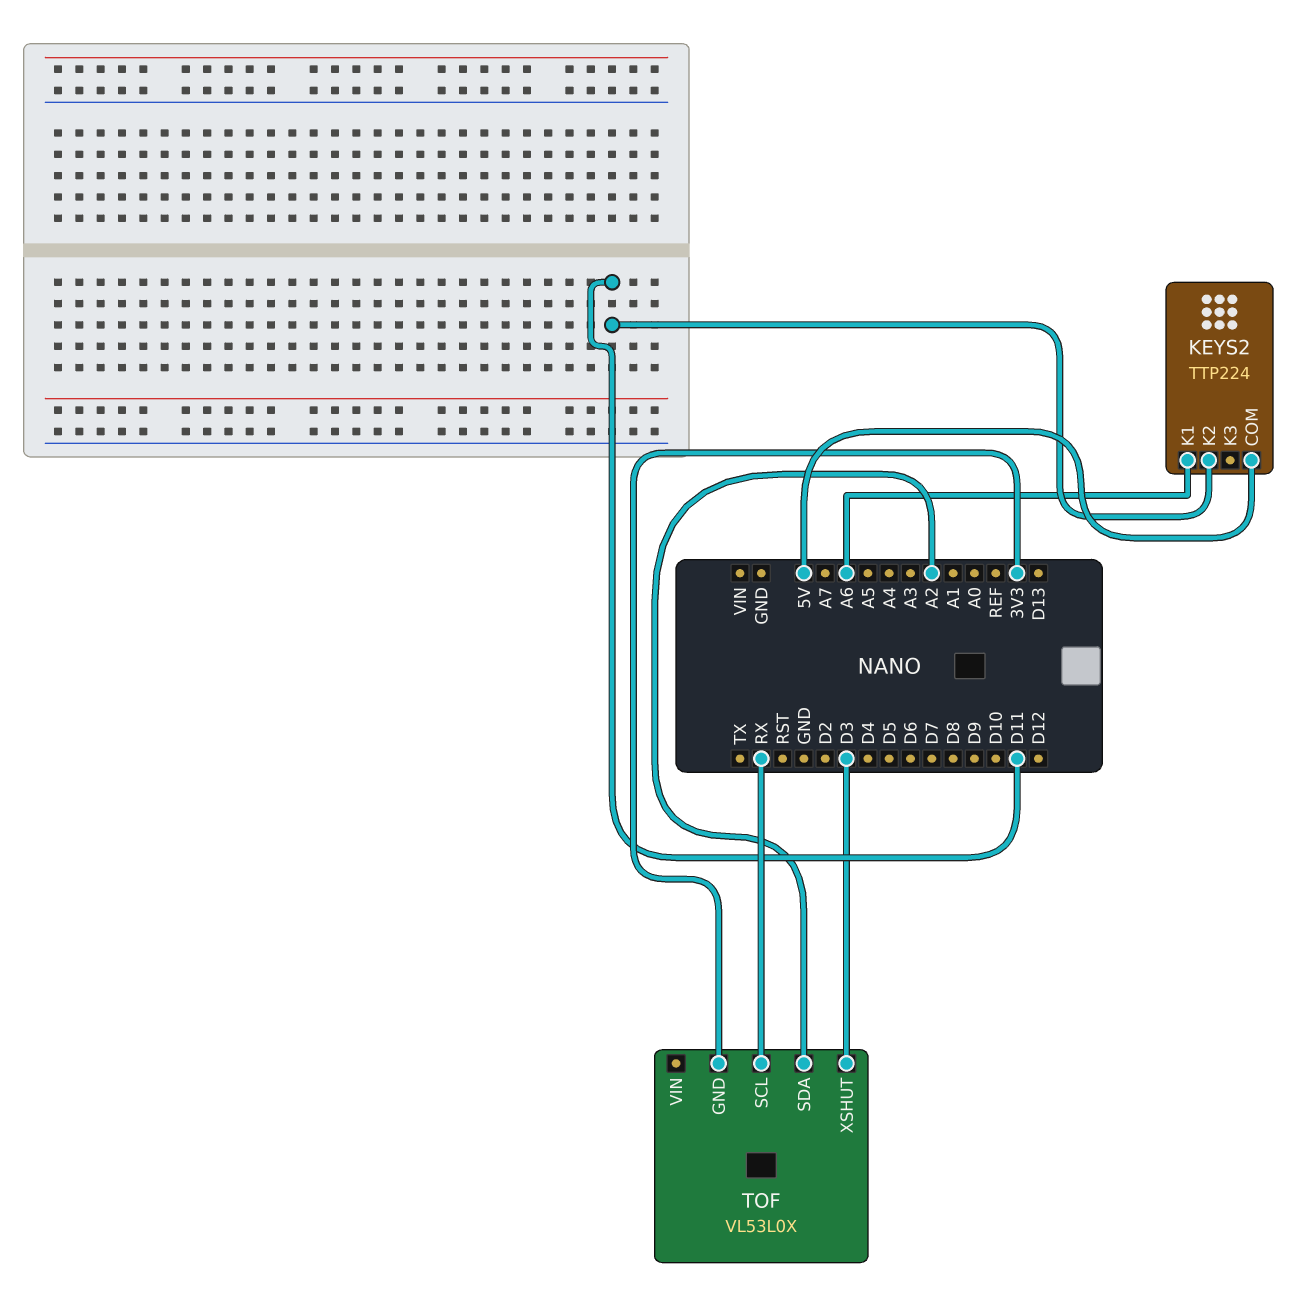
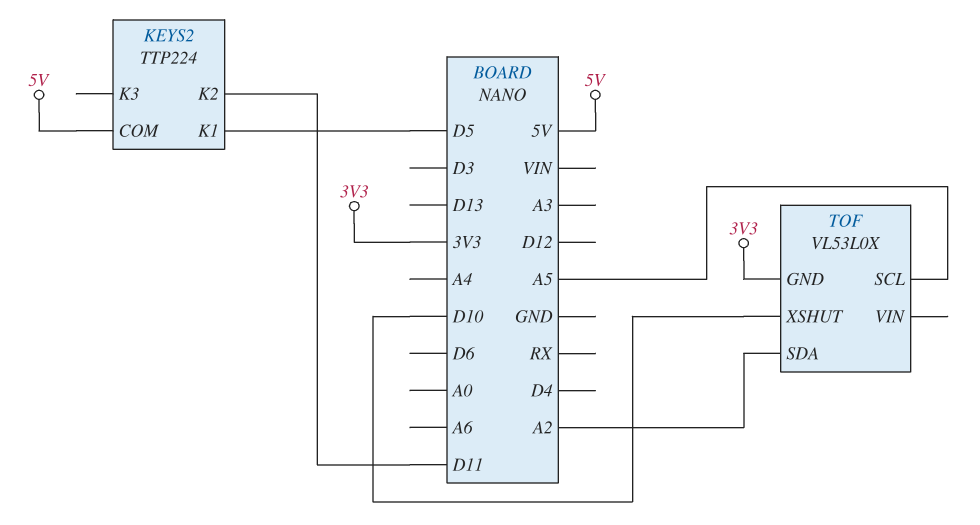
KEYS2 pin K1: A6 -> D5
TOF pin SCL: RX -> A5
TOF pin XSHUT: D3 -> D10

